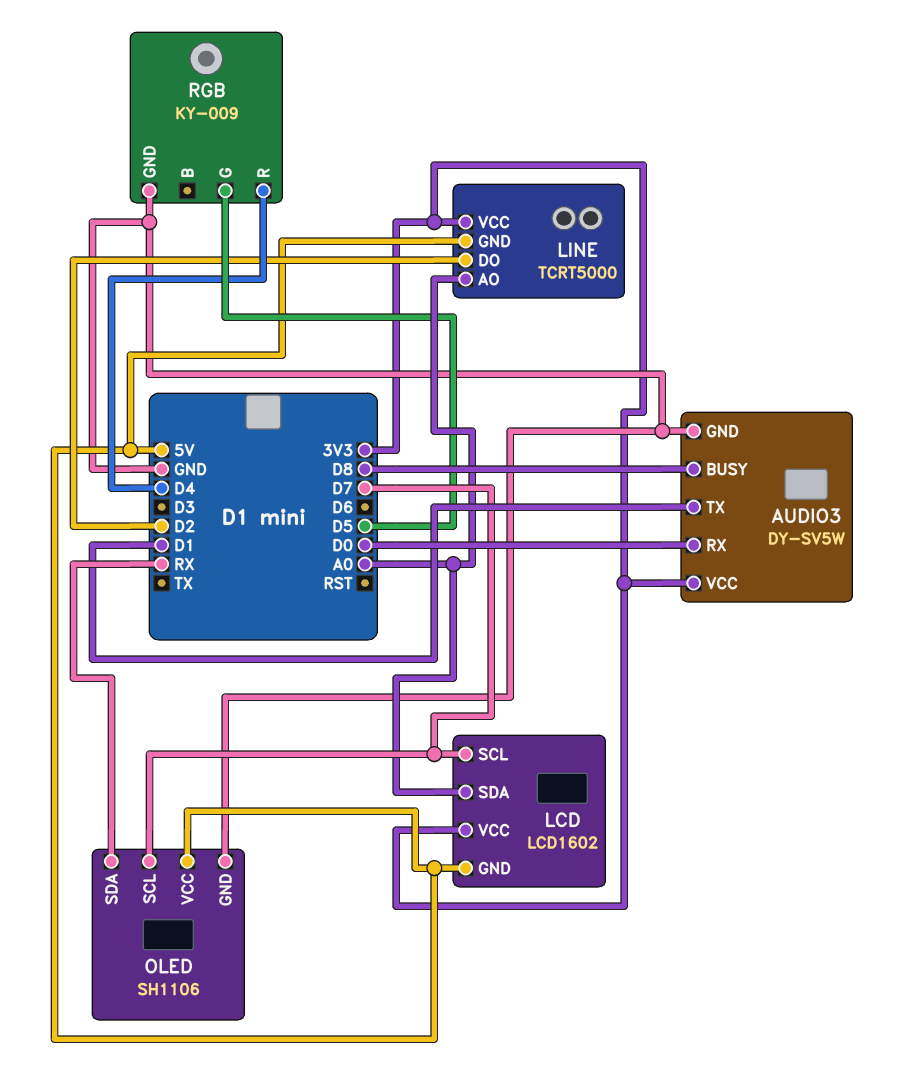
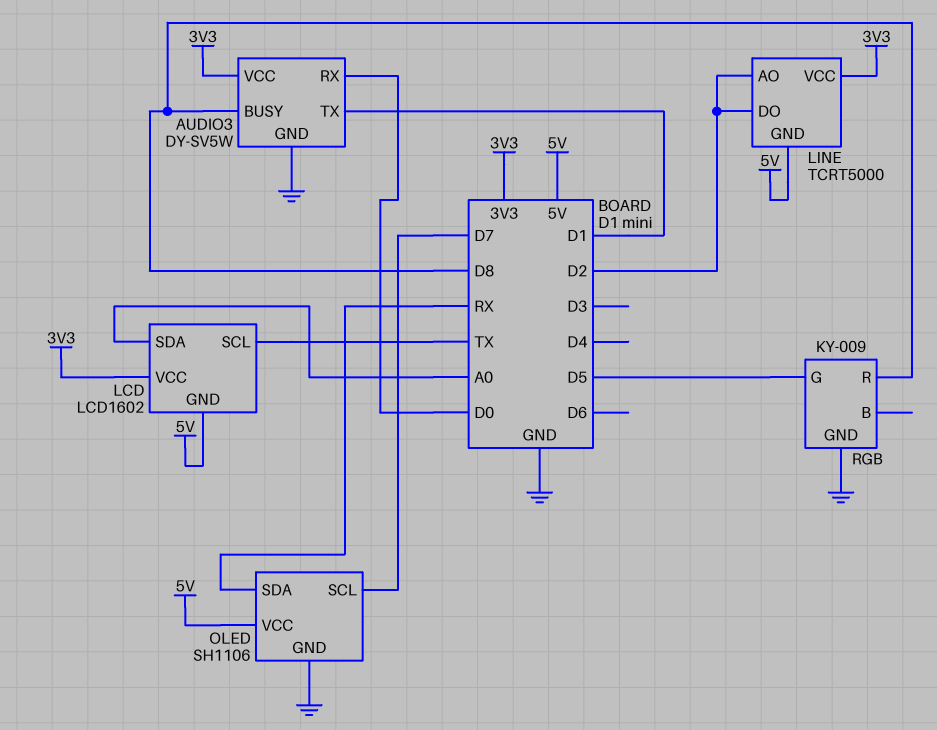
LCD pin SCL: D7 -> TX
LINE pin AO: A0 -> D2
RGB pin R: D4 -> D8

